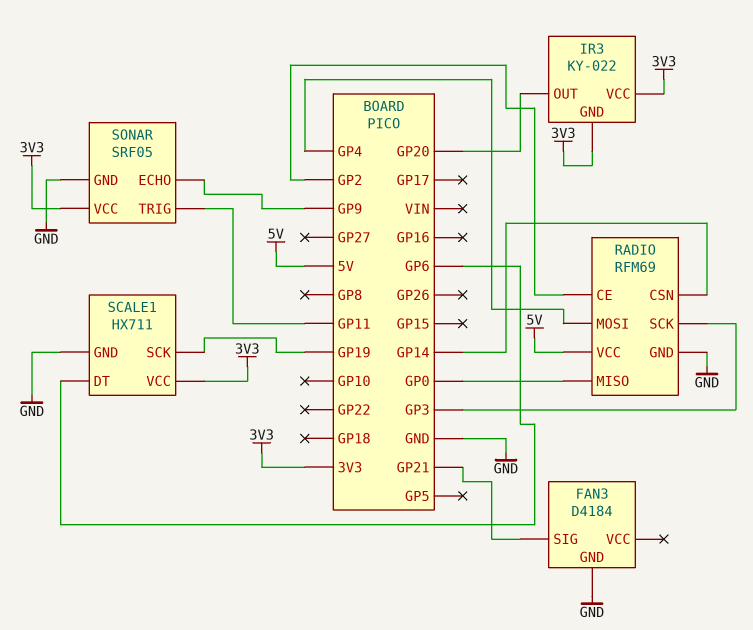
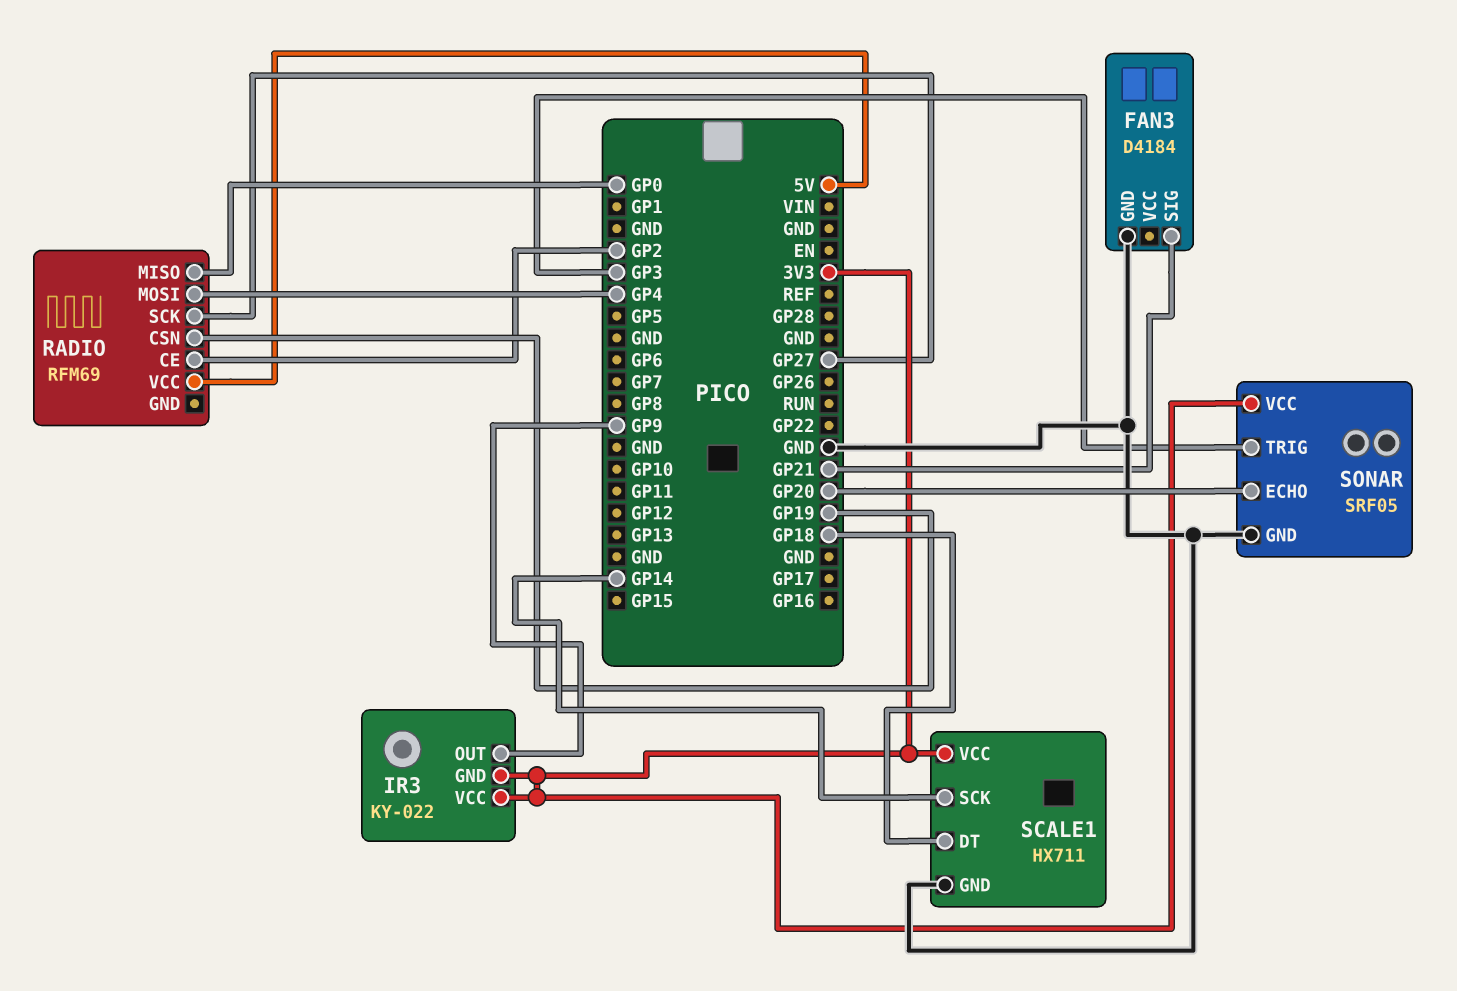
IR3 pin OUT: GP20 -> GP9
RADIO pin CSN: GP14 -> GP19
RADIO pin GND: GND -> none
RADIO pin SCK: GP3 -> GP27
SCALE1 pin DT: GP6 -> GP18
SCALE1 pin SCK: GP19 -> GP14
SONAR pin ECHO: GP9 -> GP20
SONAR pin TRIG: GP11 -> GP3

